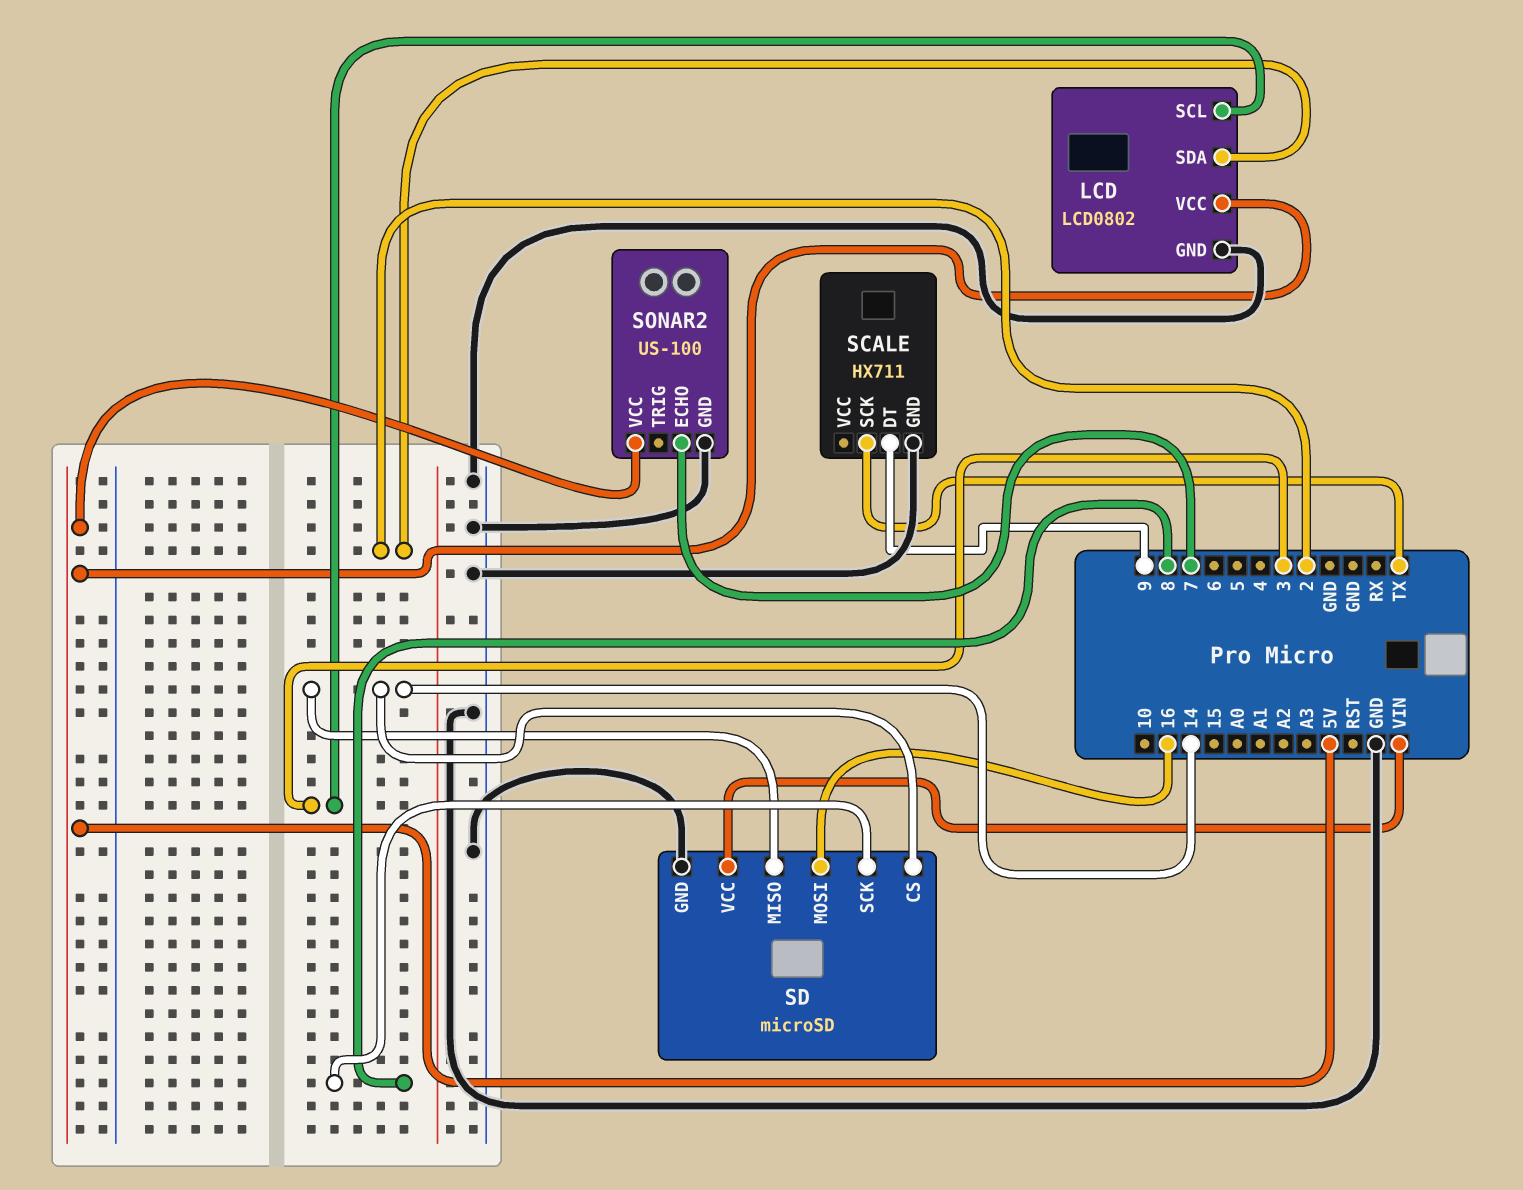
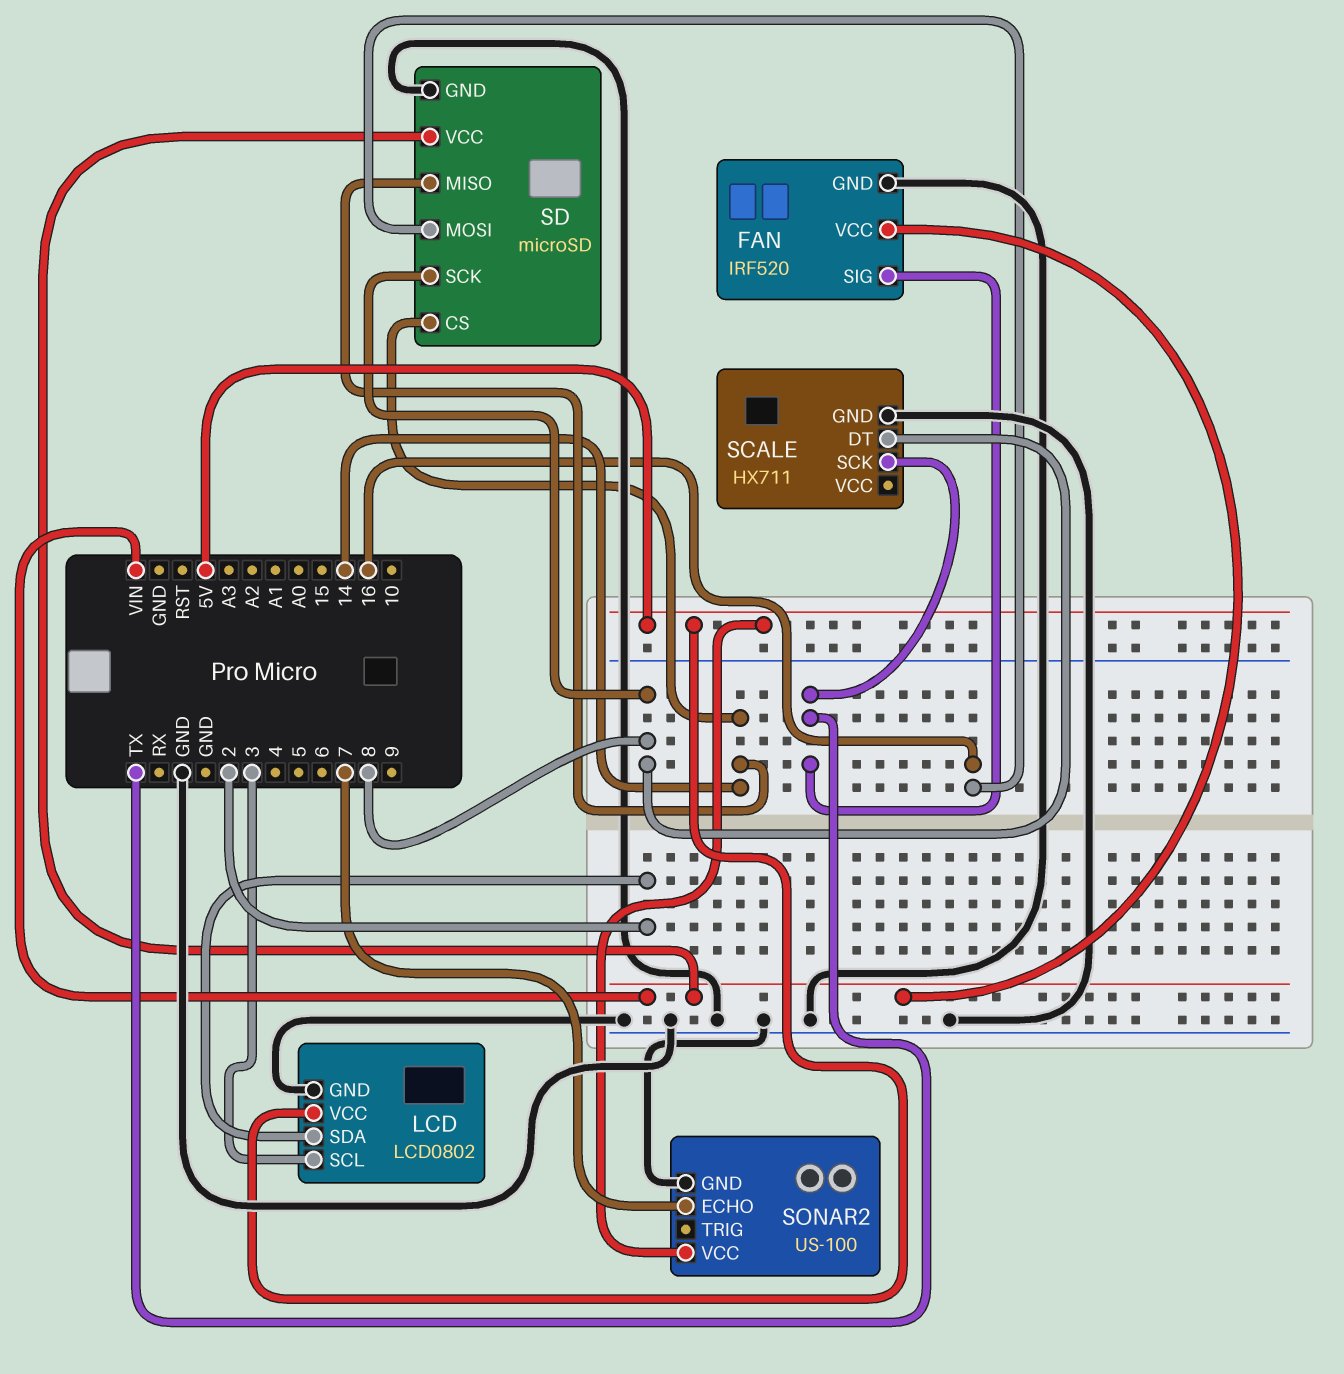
FAN: none -> IRF520
FAN pin GND: none -> GND
FAN pin SIG: none -> TX
FAN pin VCC: none -> VIN
SCALE pin DT: 9 -> 8

